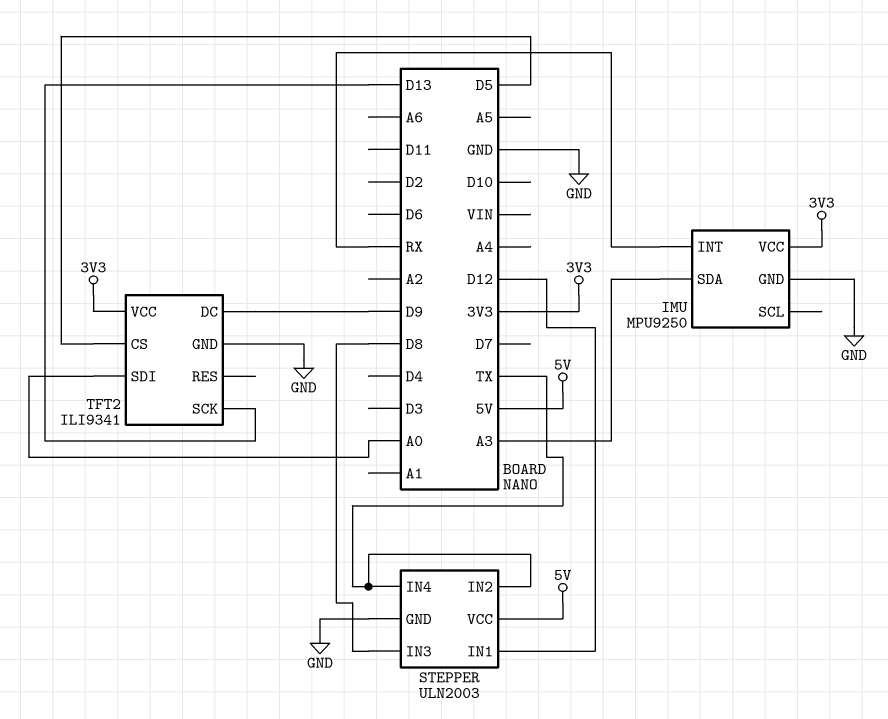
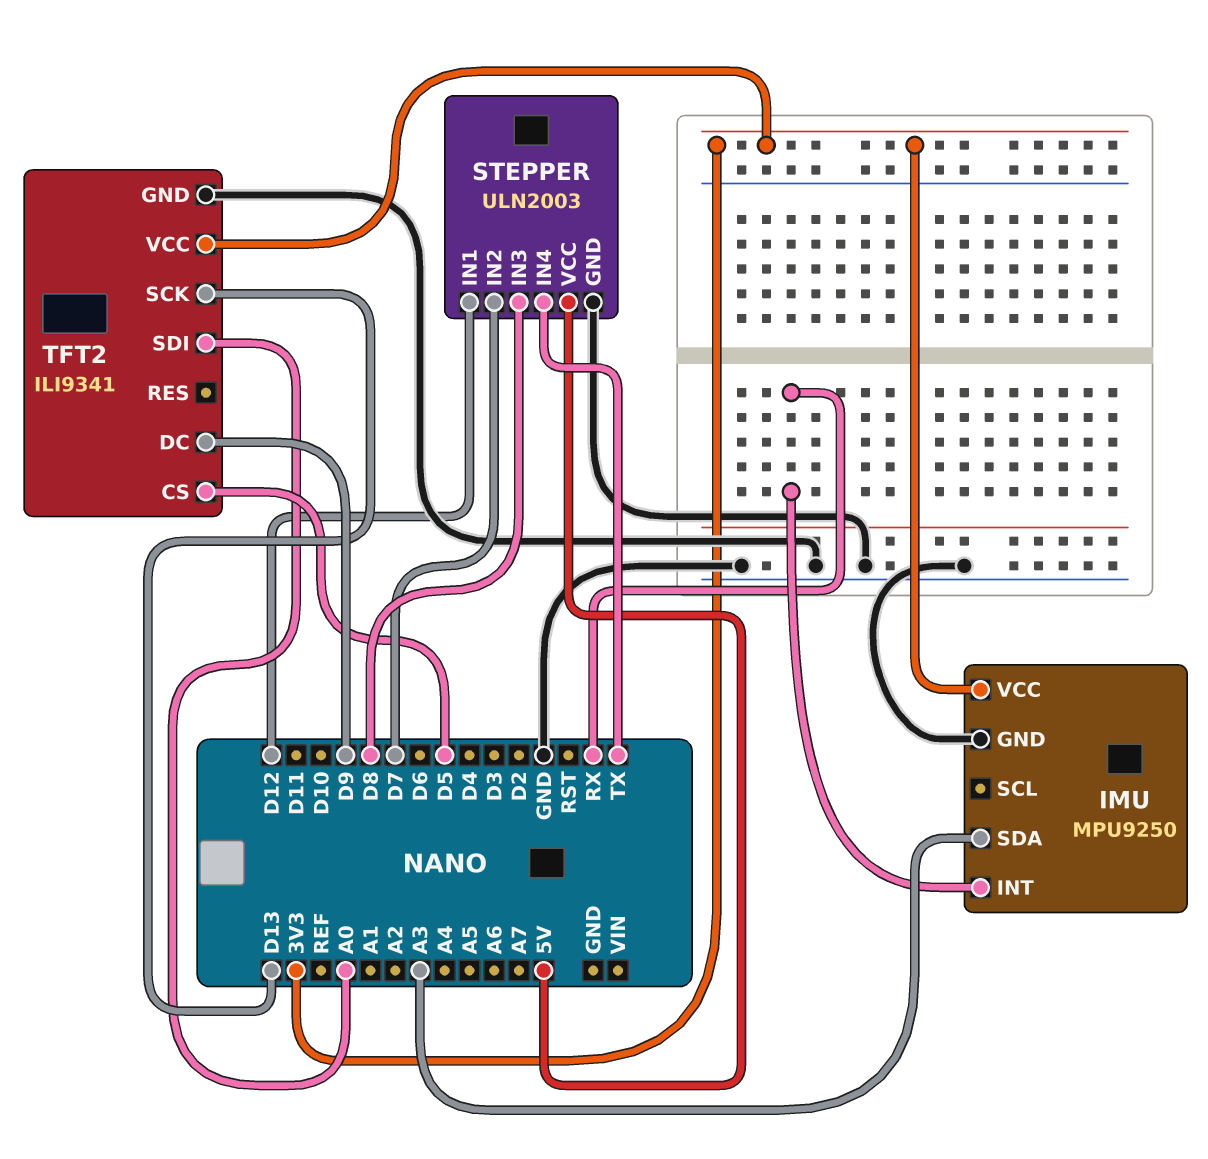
STEPPER pin IN2: TX -> D7

